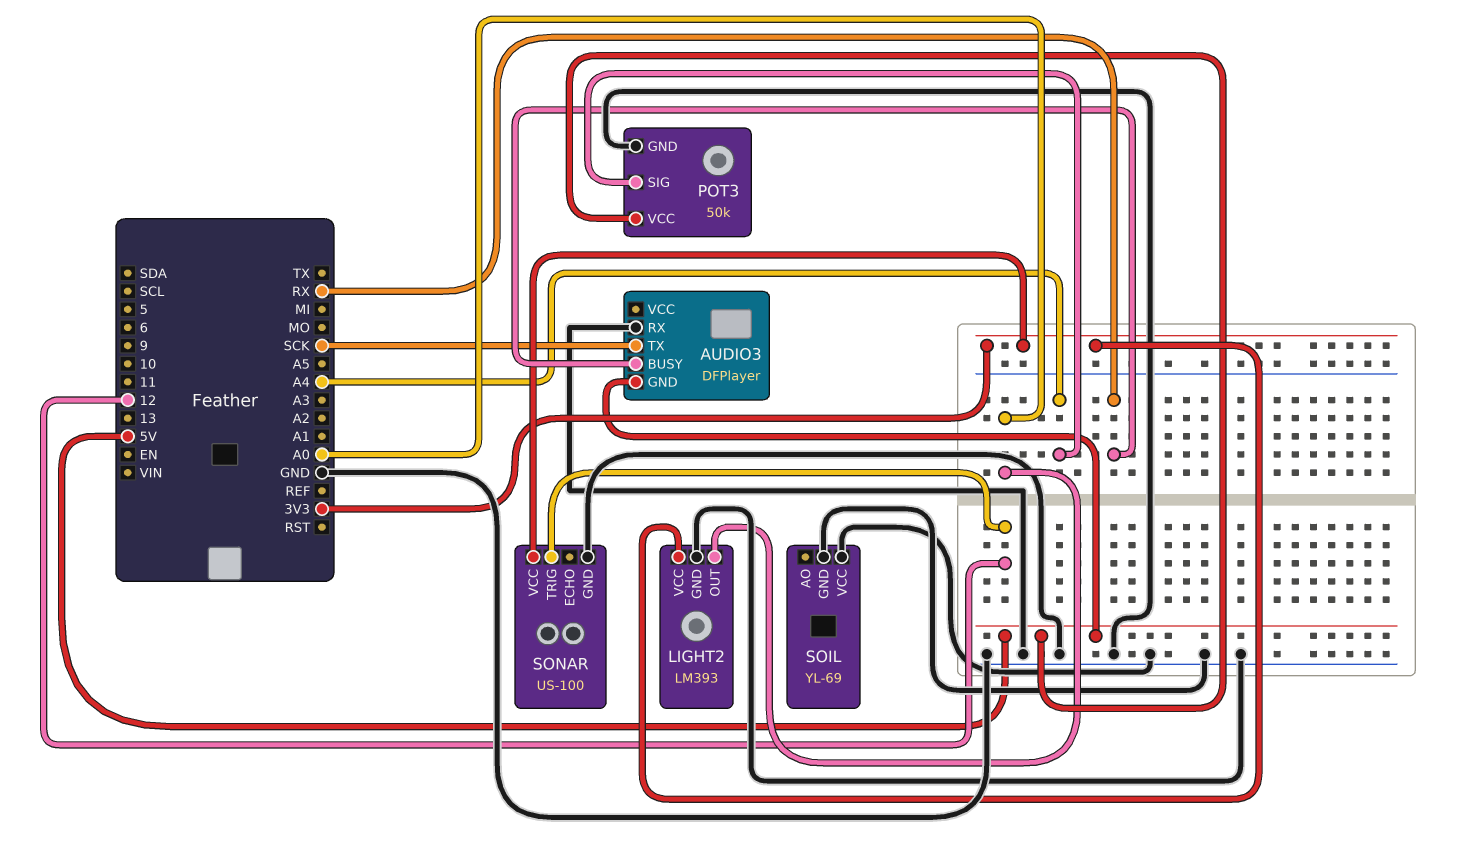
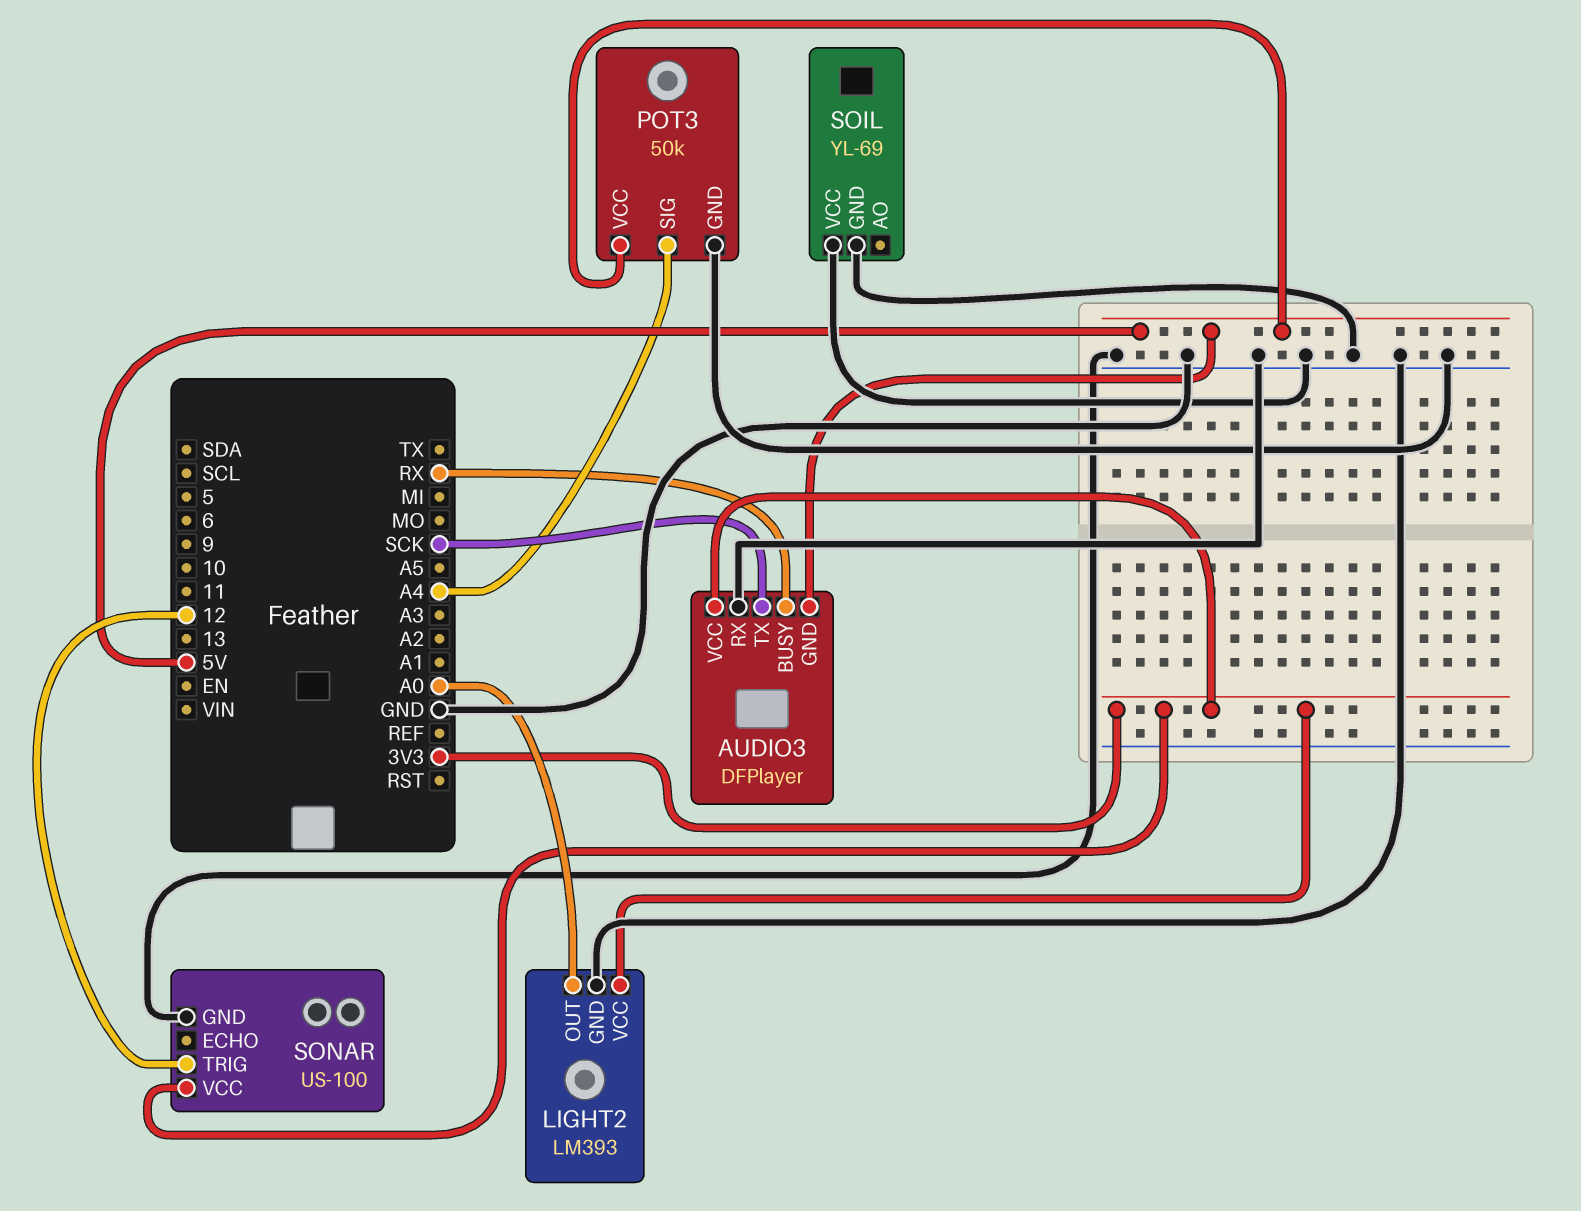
AUDIO3 pin VCC: none -> 3V3

